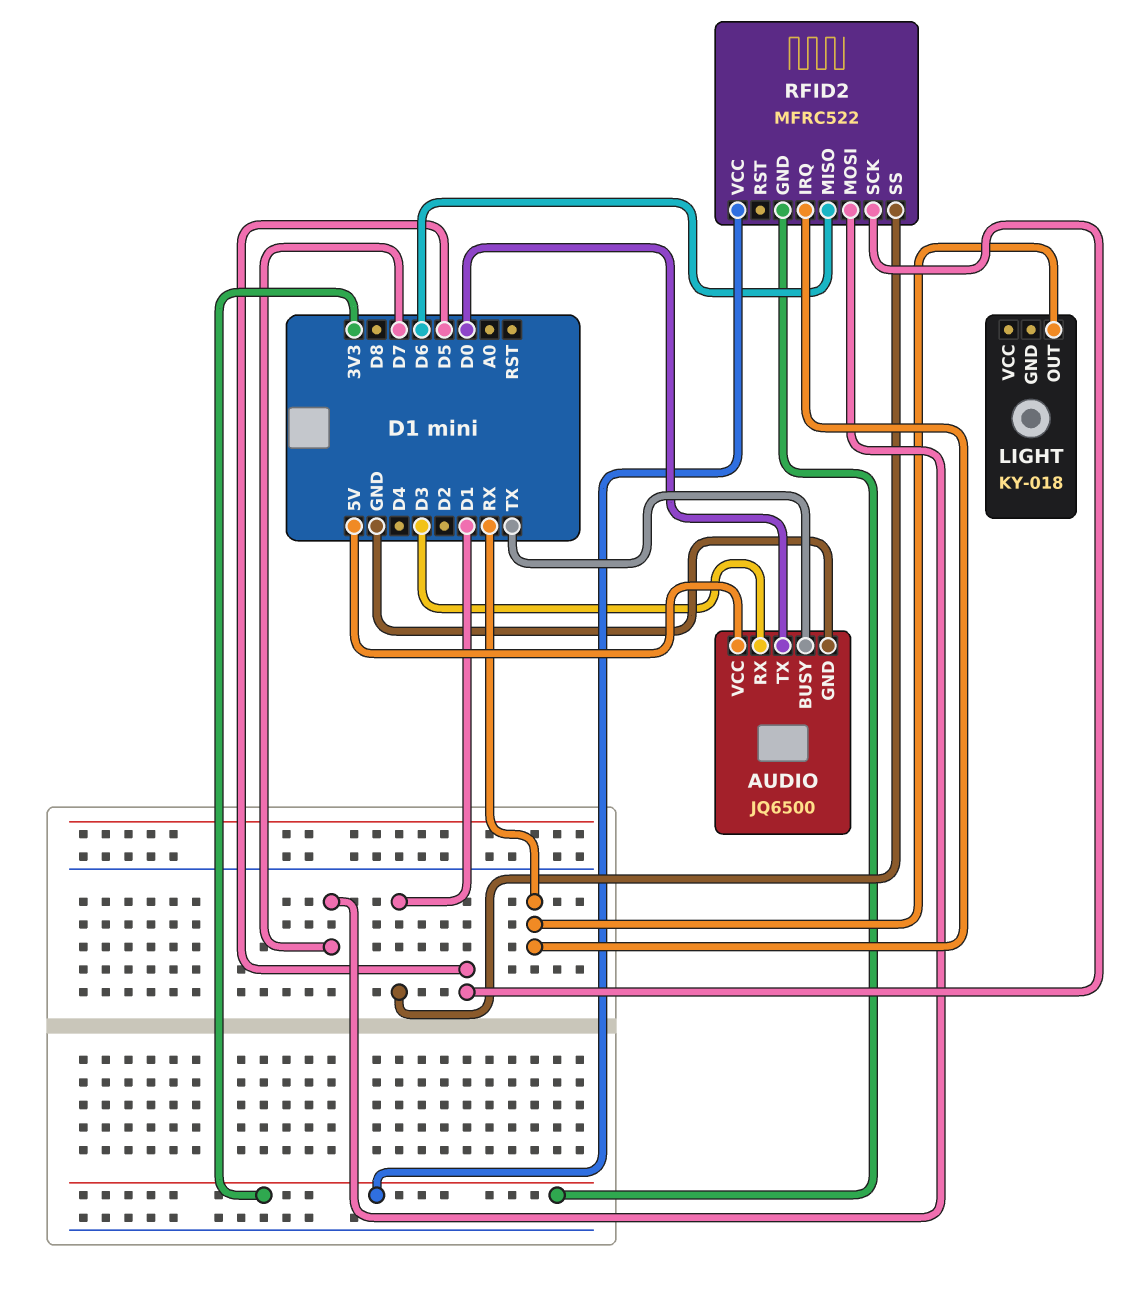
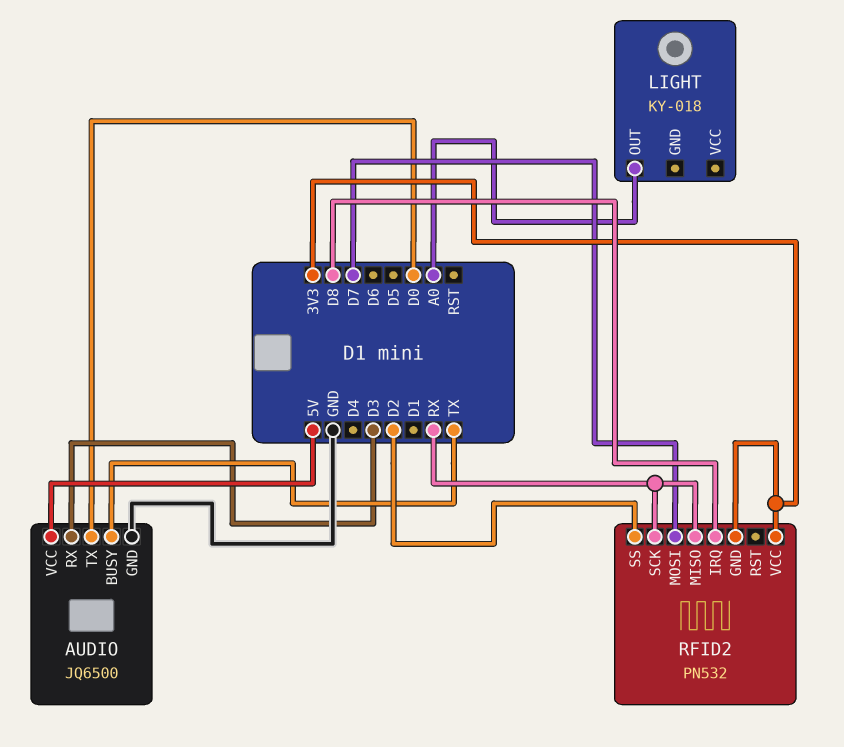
LIGHT pin OUT: RX -> A0
RFID2: MFRC522 -> PN532
RFID2 pin IRQ: RX -> D8
RFID2 pin MISO: D6 -> RX
RFID2 pin SCK: D5 -> RX
RFID2 pin SS: D1 -> D2

